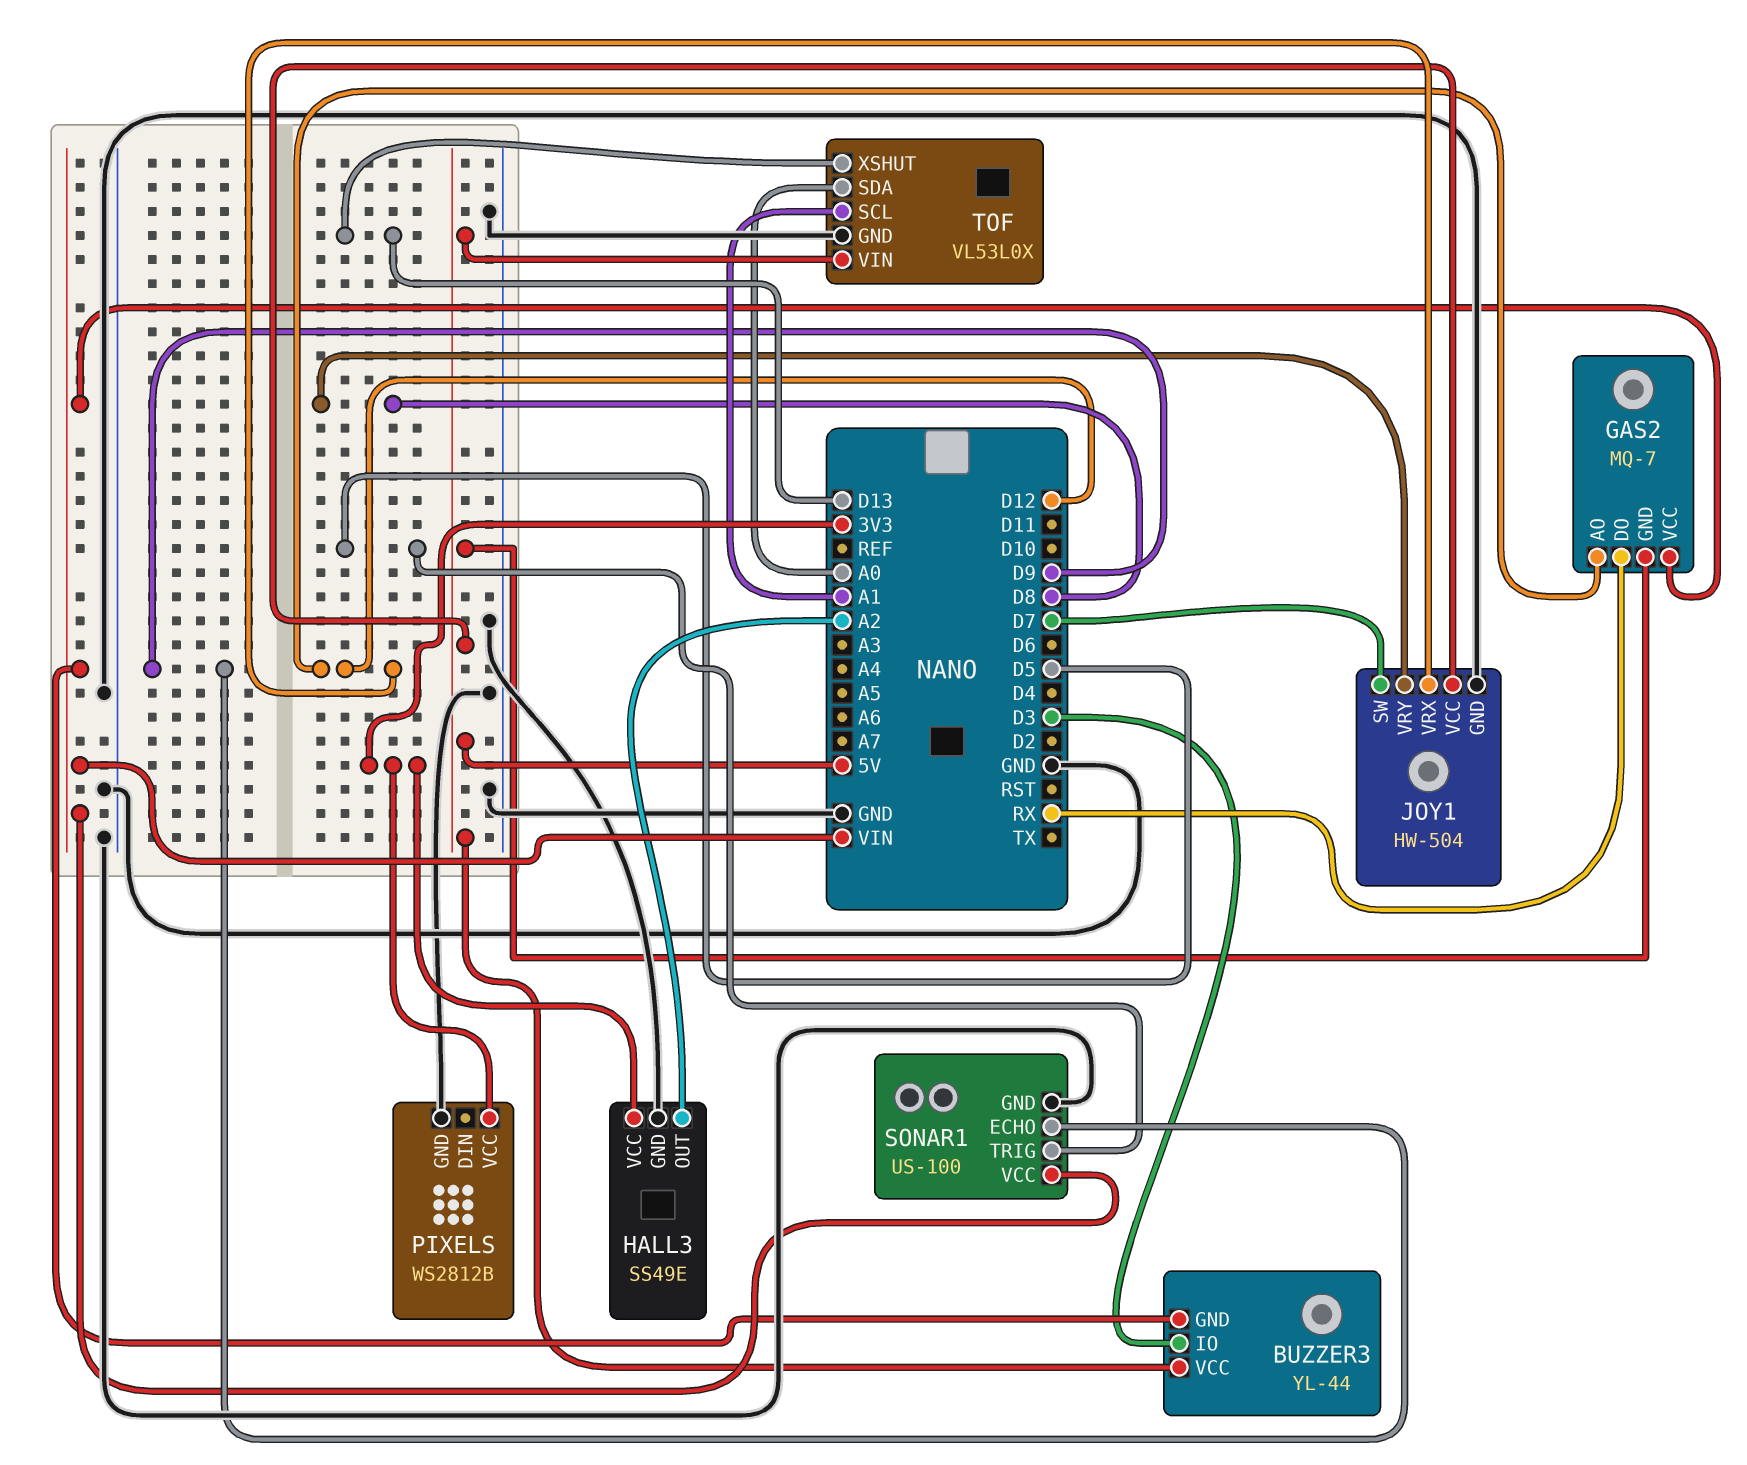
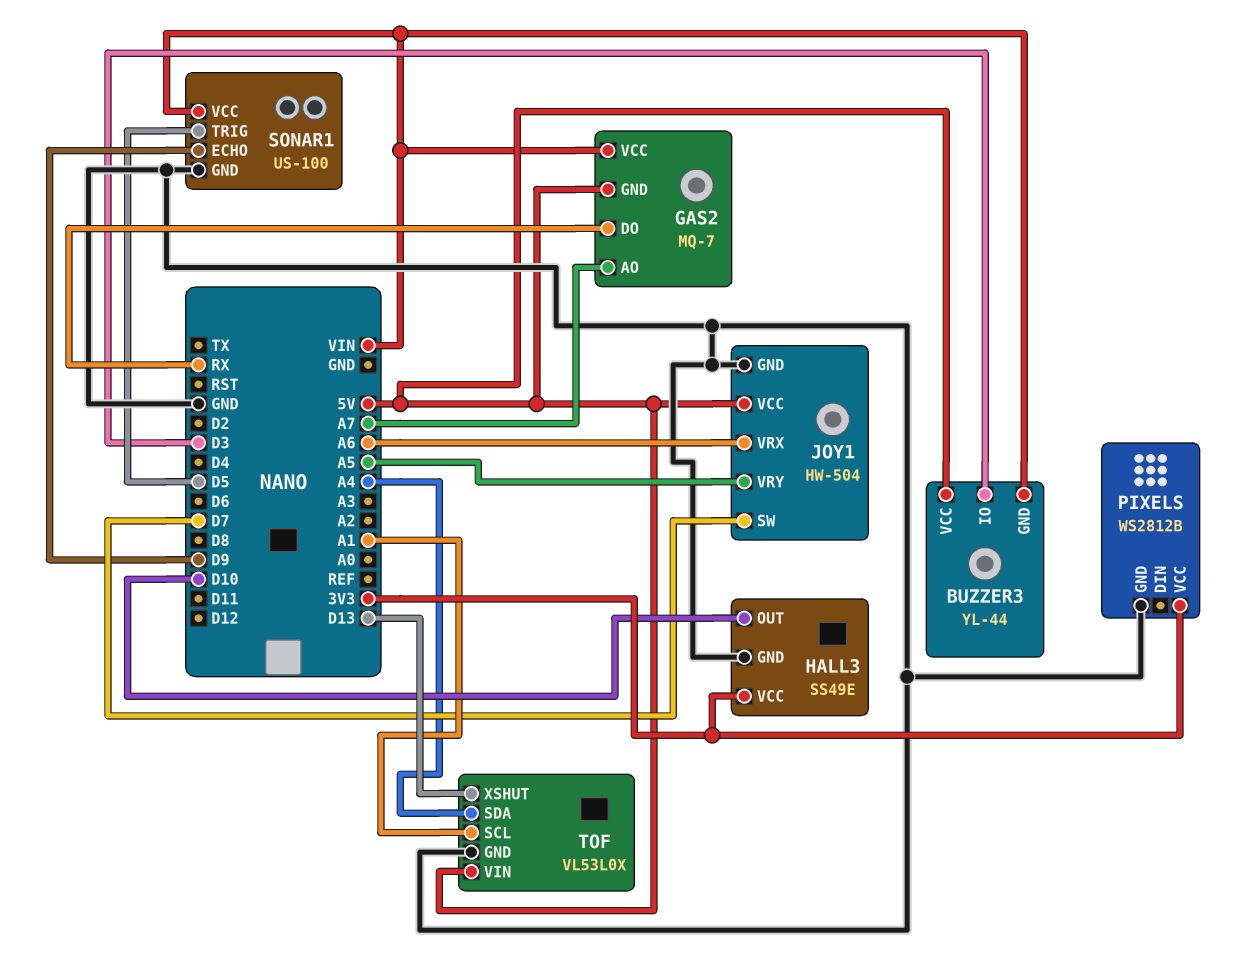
GAS2 pin AO: D12 -> A7
HALL3 pin OUT: A2 -> D10
JOY1 pin VRX: D12 -> A6
JOY1 pin VRY: D8 -> A5
TOF pin SDA: A0 -> A4

